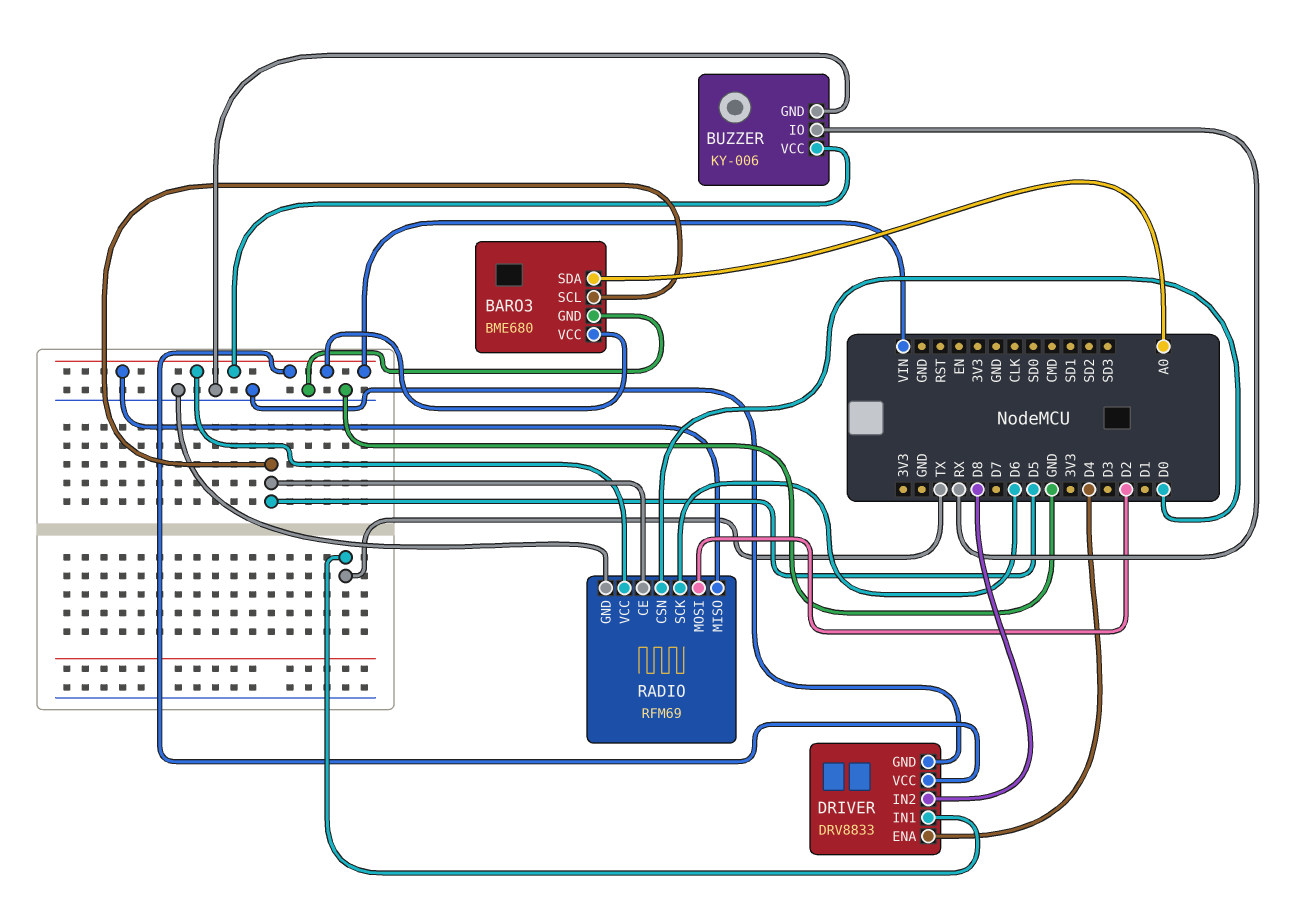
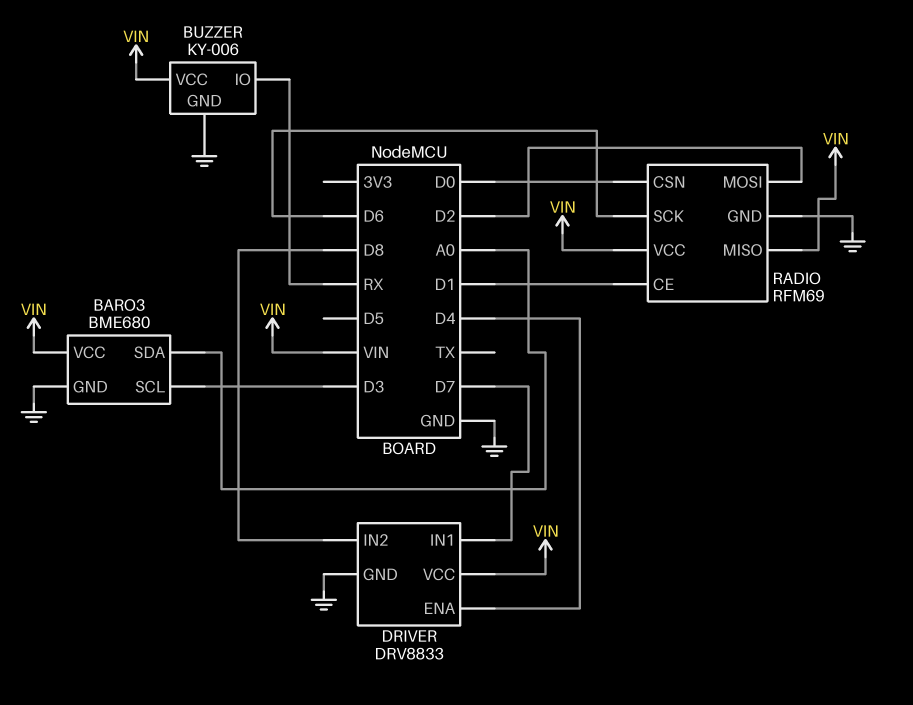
BARO3 pin SCL: D5 -> D3
DRIVER pin IN1: TX -> D7
RADIO pin CE: D5 -> D1

